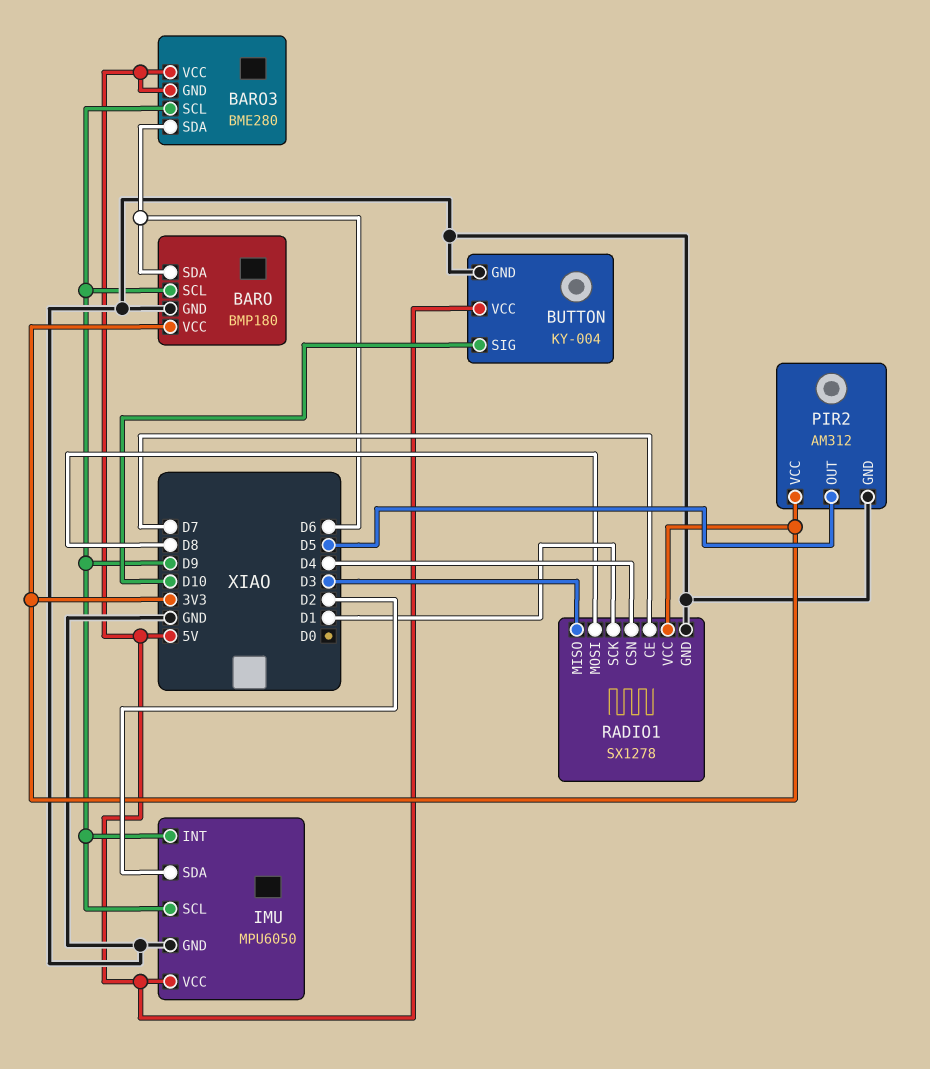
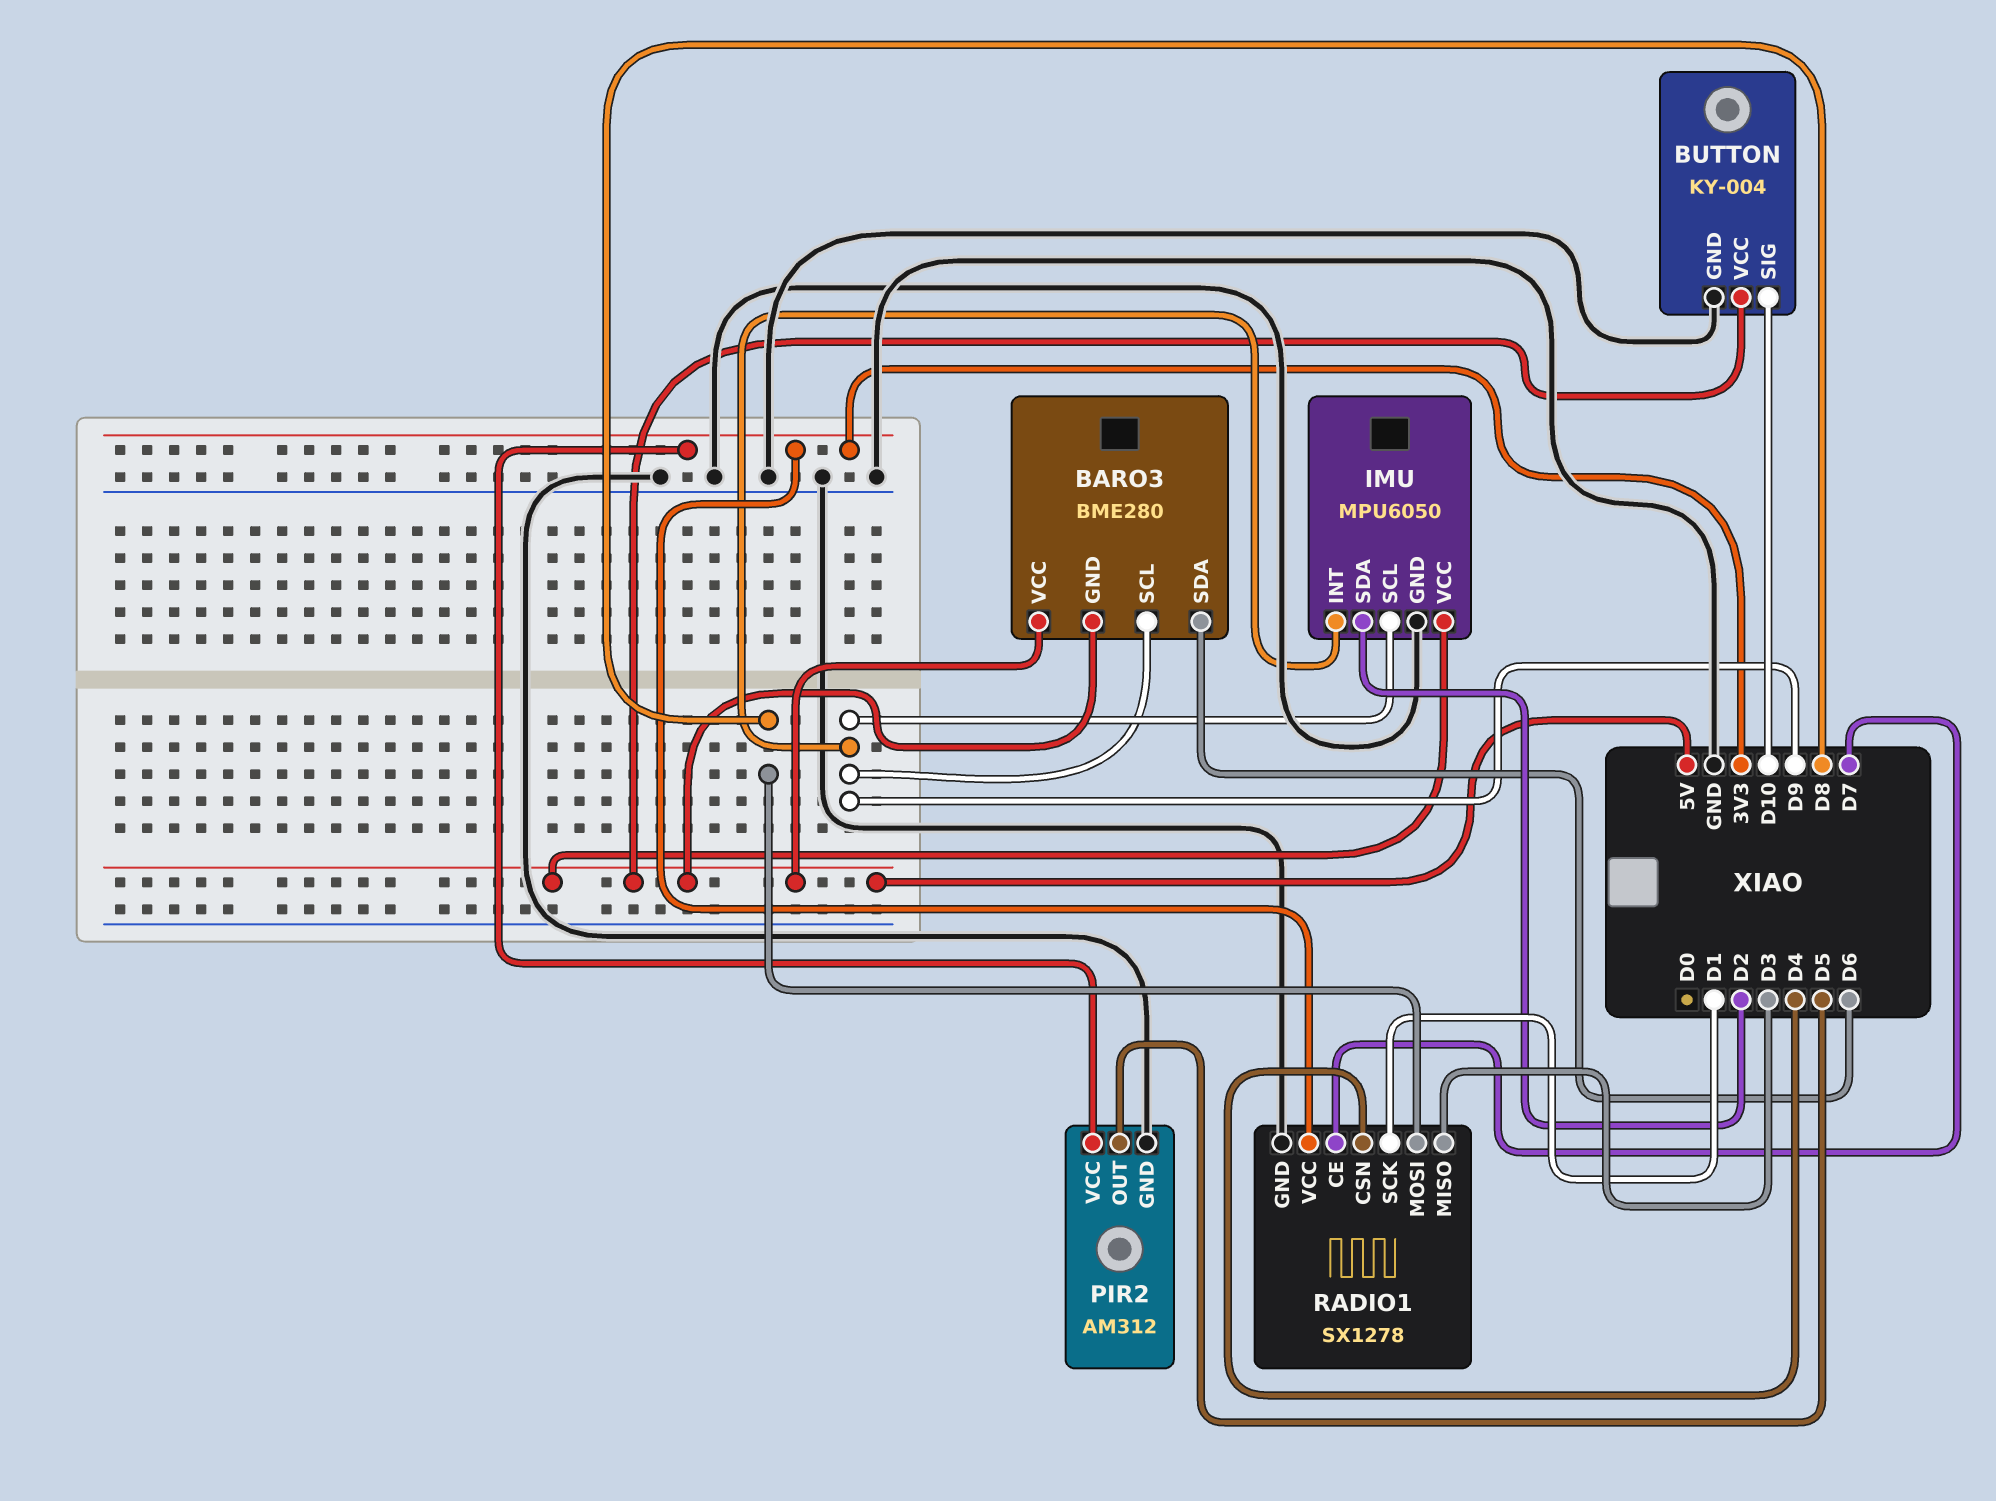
BARO: BMP180 -> none
BARO pin GND: GND -> none
BARO pin SCL: D9 -> none
BARO pin SDA: D6 -> none
BARO pin VCC: 3V3 -> none

